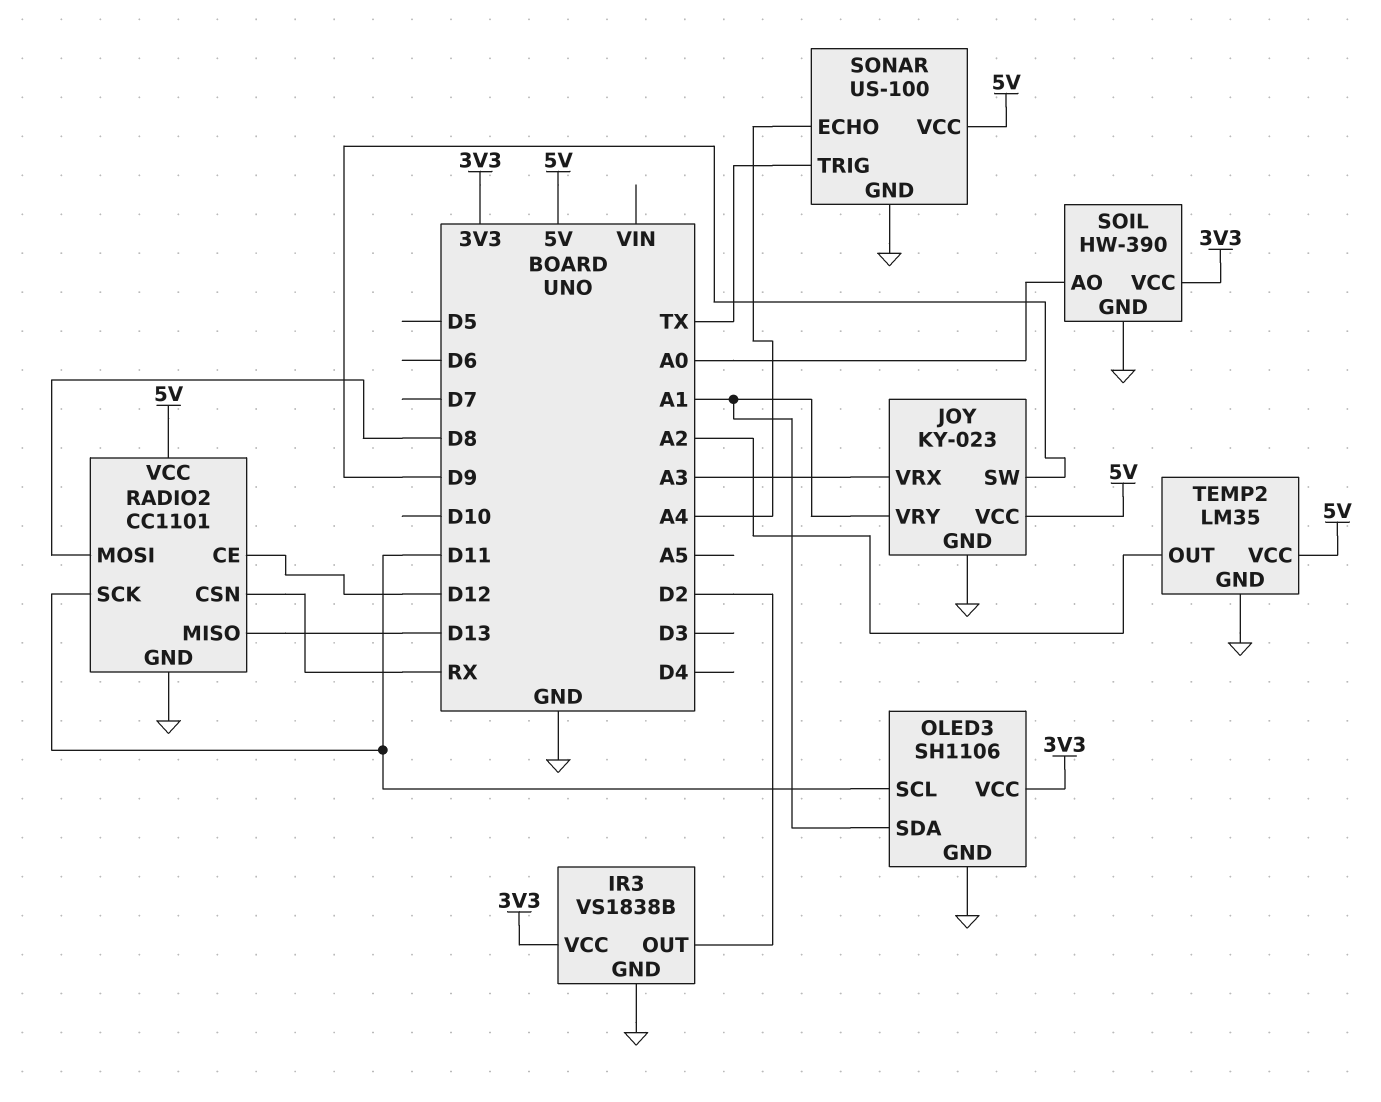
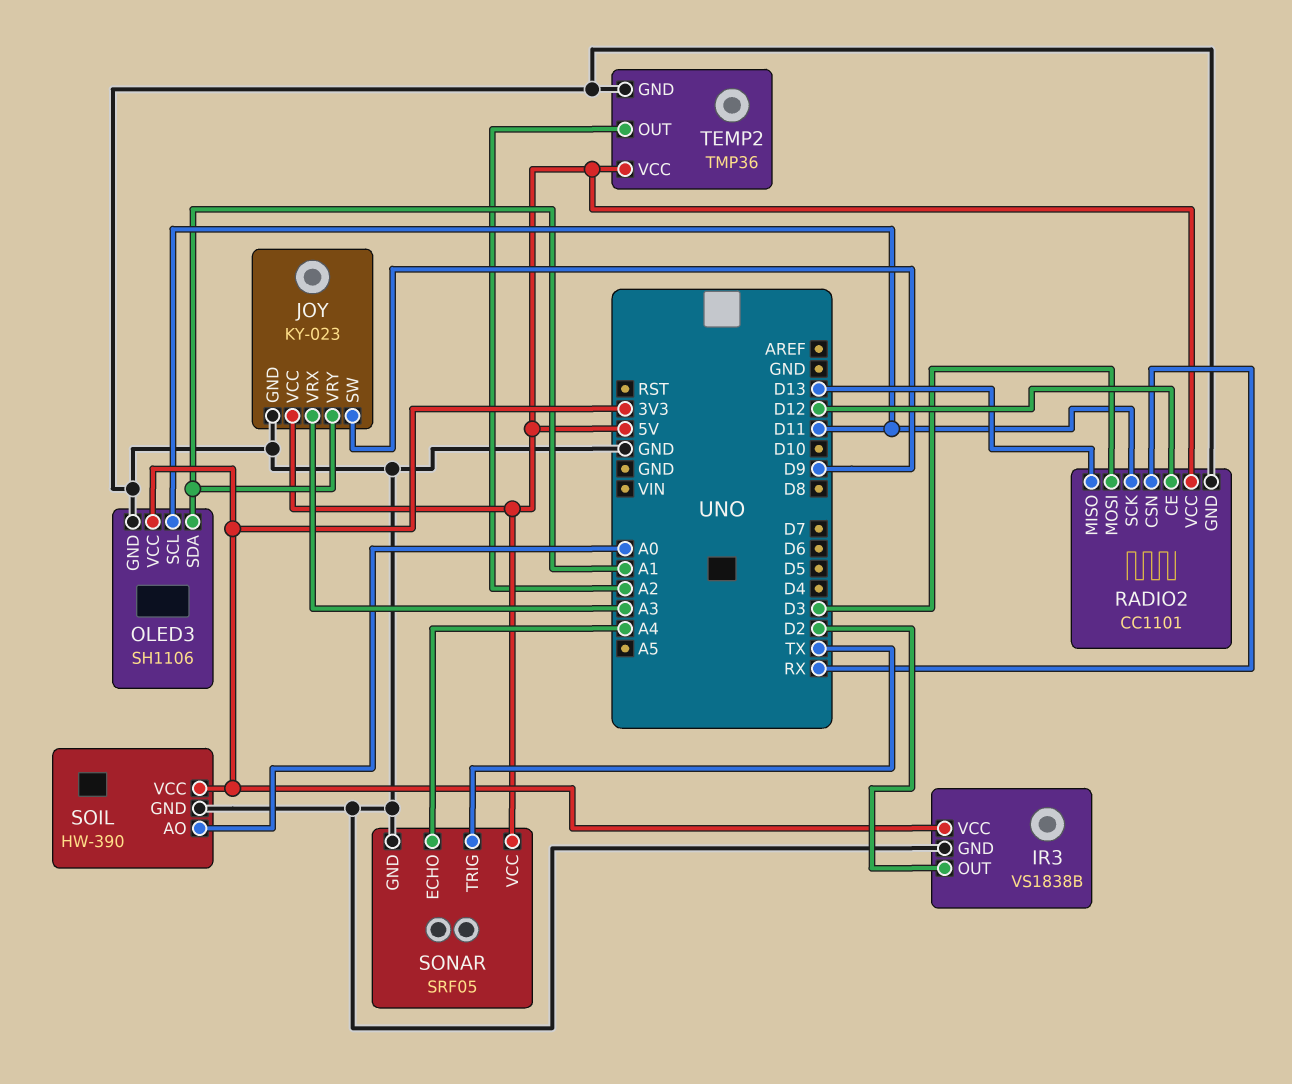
RADIO2 pin MOSI: D8 -> D3
SONAR: US-100 -> SRF05
TEMP2: LM35 -> TMP36

